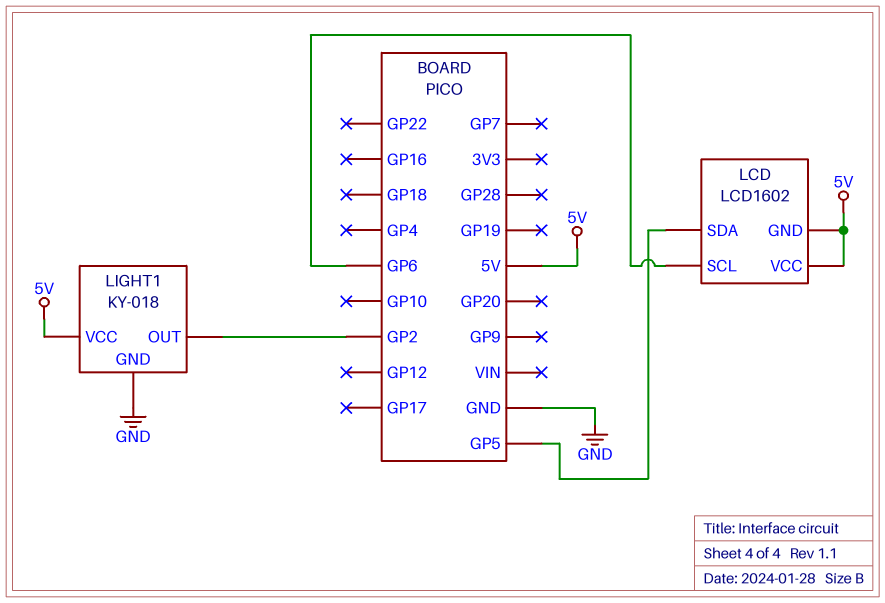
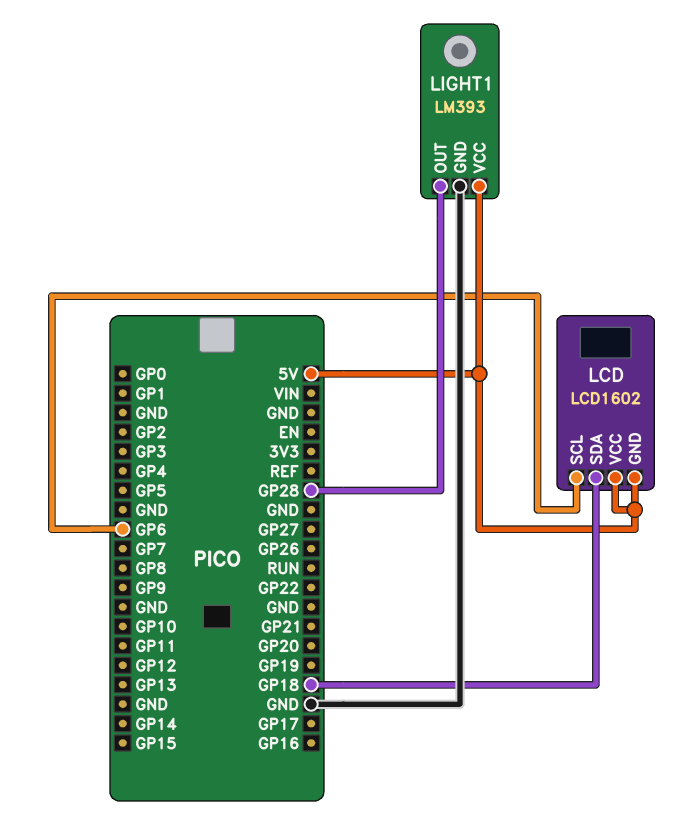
LCD pin SDA: GP5 -> GP18
LIGHT1: KY-018 -> LM393
LIGHT1 pin OUT: GP2 -> GP28

